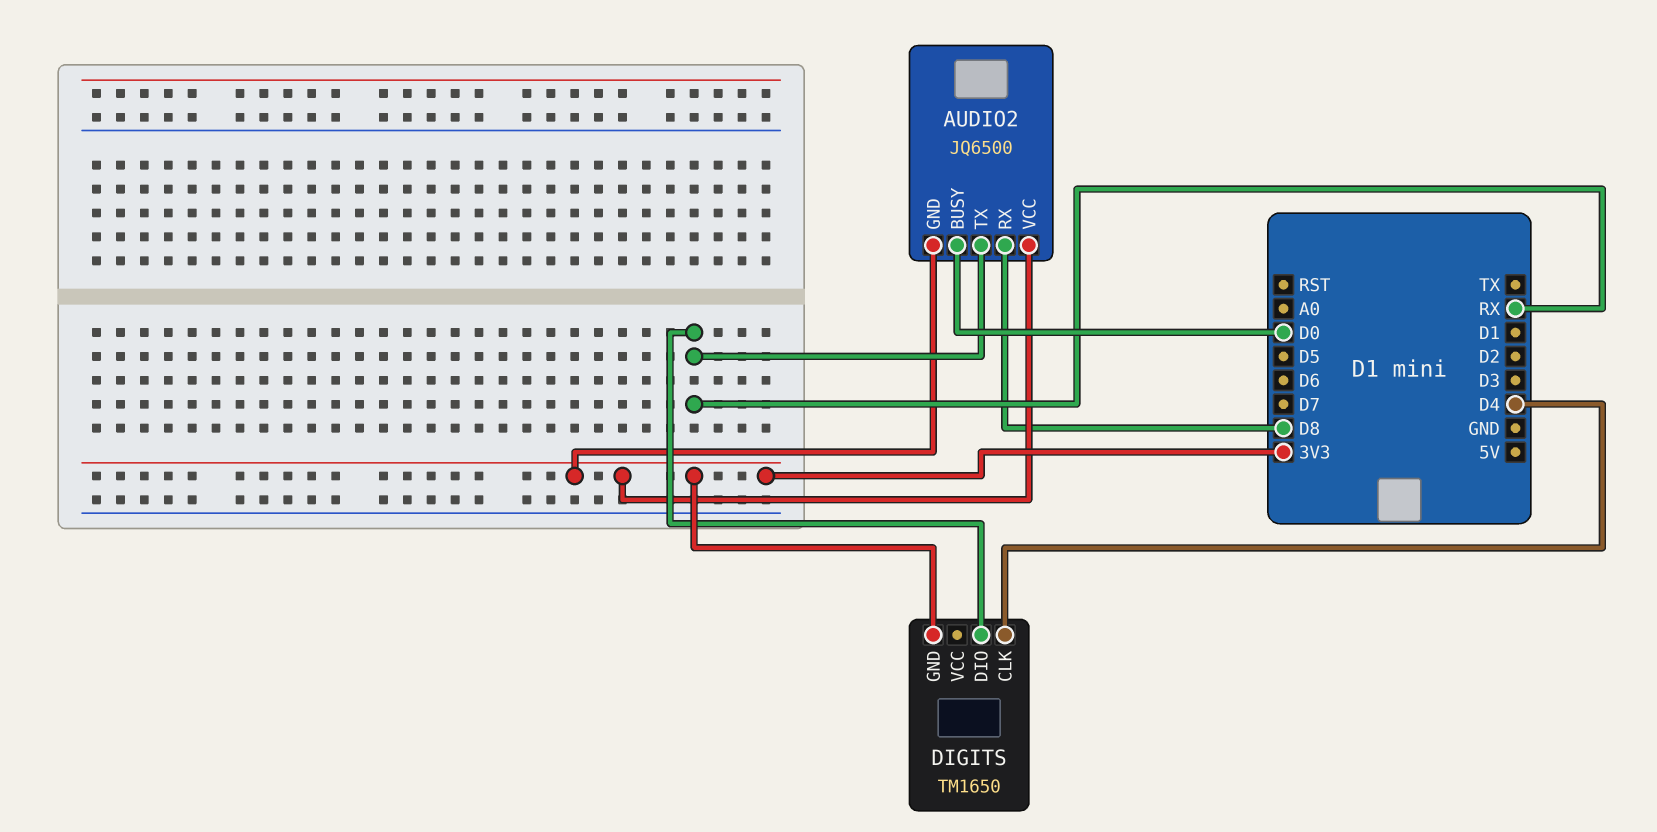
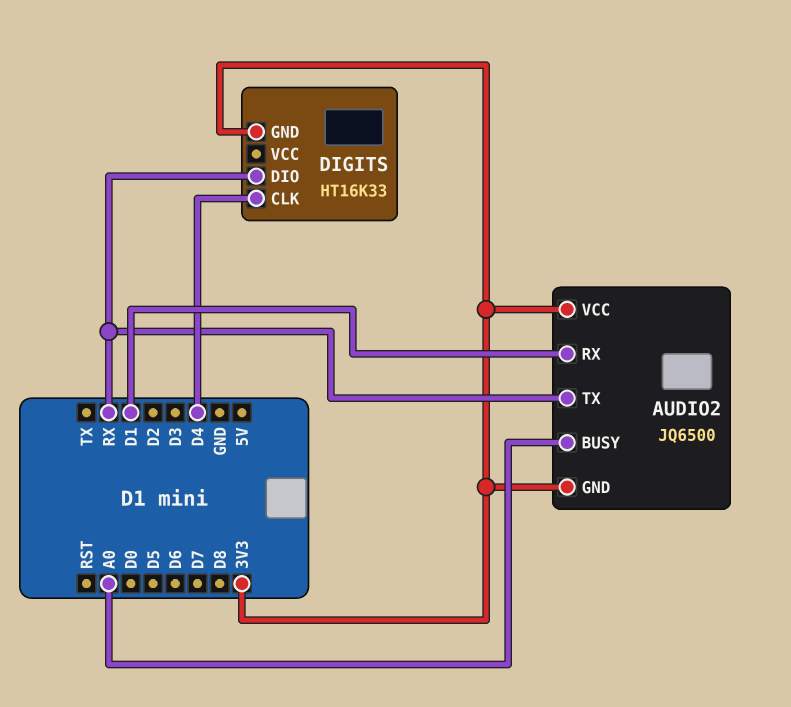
AUDIO2 pin BUSY: D0 -> A0
AUDIO2 pin RX: D8 -> D1
DIGITS: TM1650 -> HT16K33

